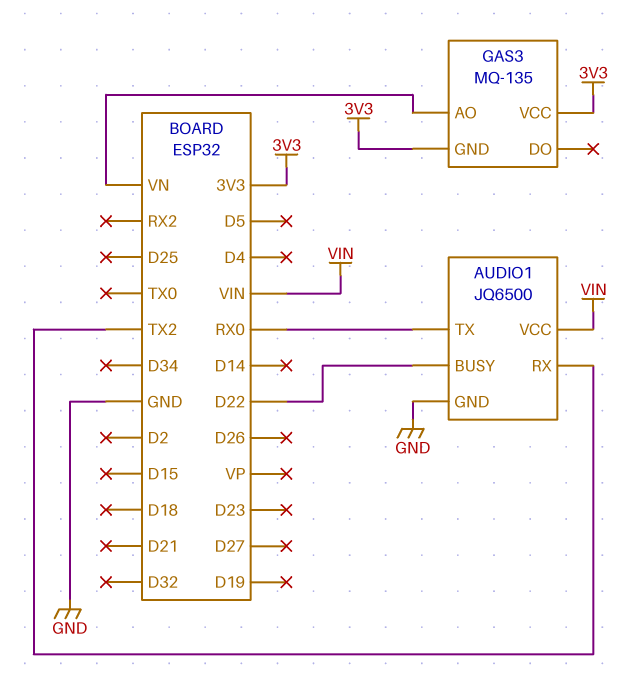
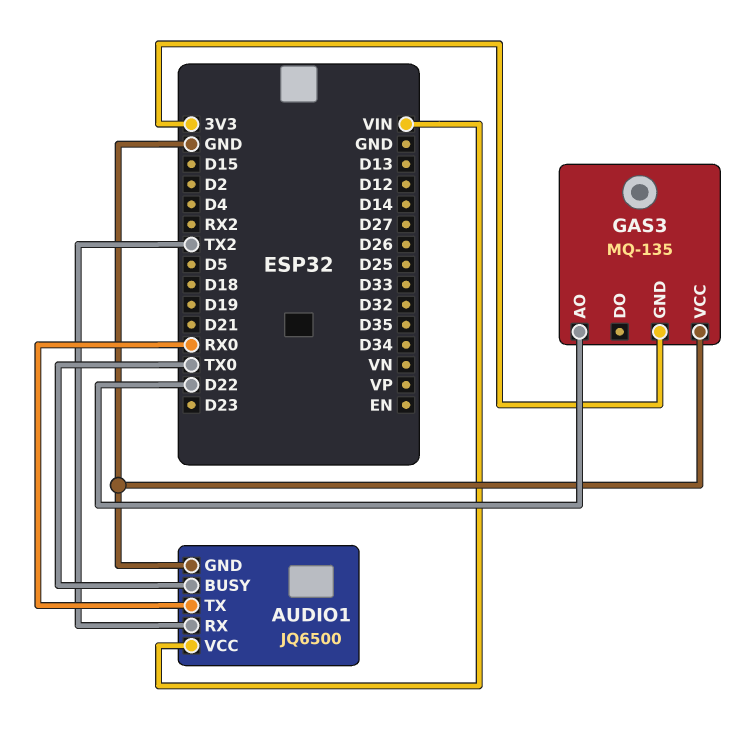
AUDIO1 pin BUSY: D22 -> TX0
GAS3 pin AO: VN -> D22
GAS3 pin VCC: 3V3 -> GND

